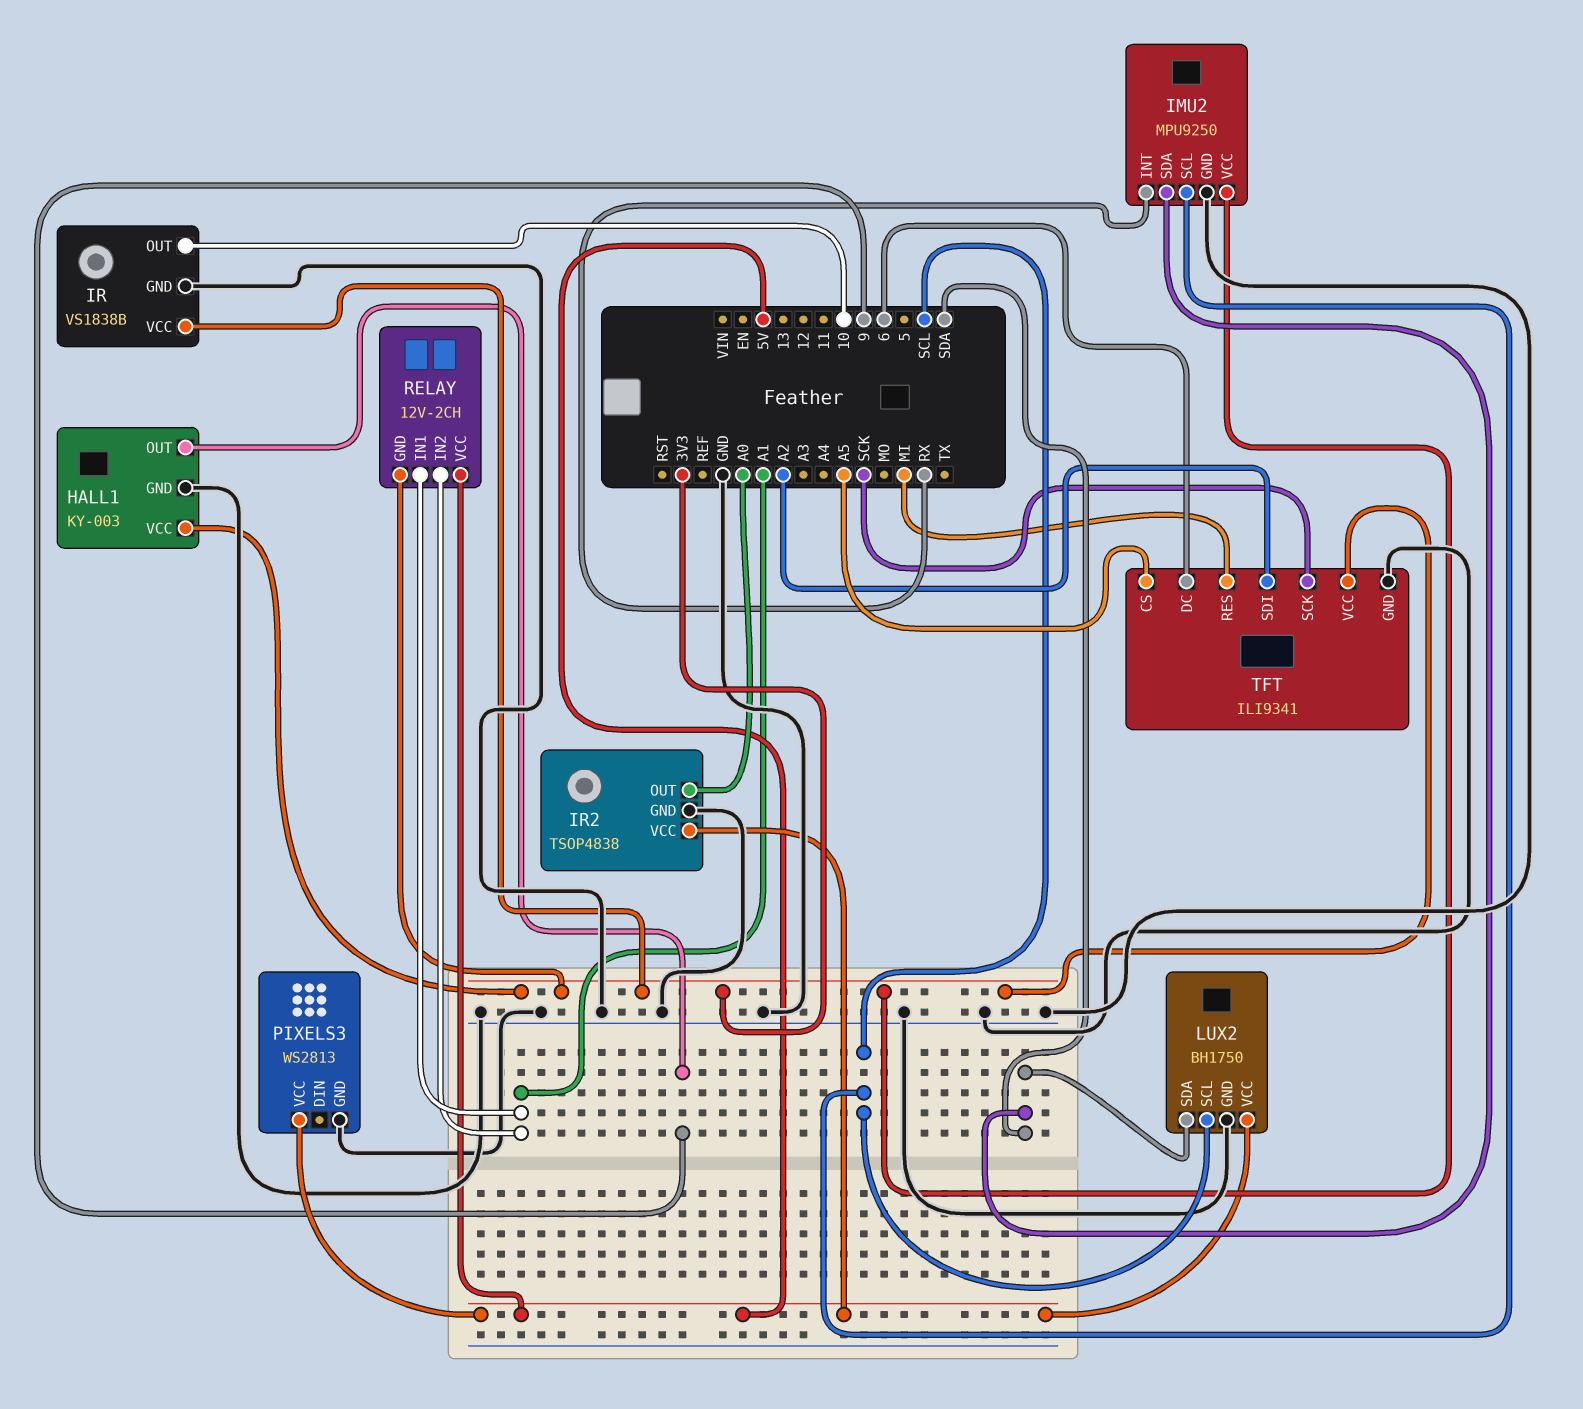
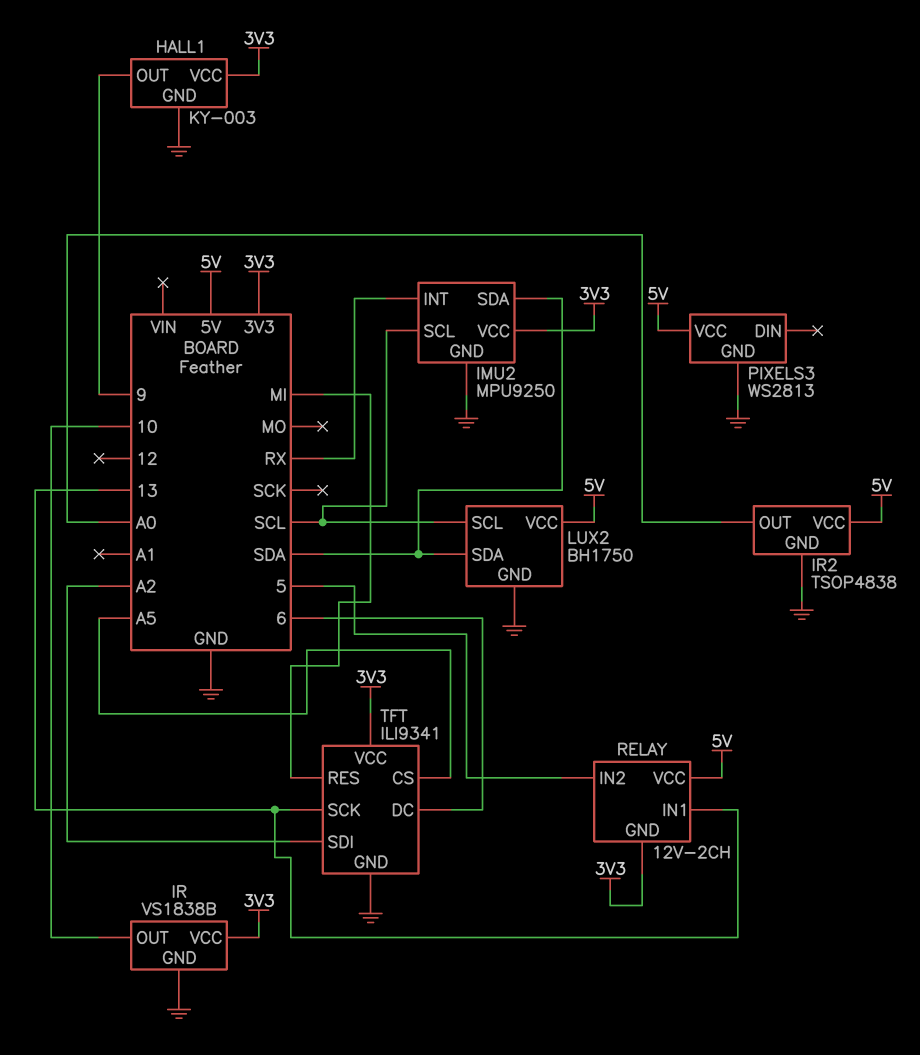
RELAY pin IN1: A1 -> 13
RELAY pin IN2: A1 -> 5
TFT pin SCK: SCK -> 13

